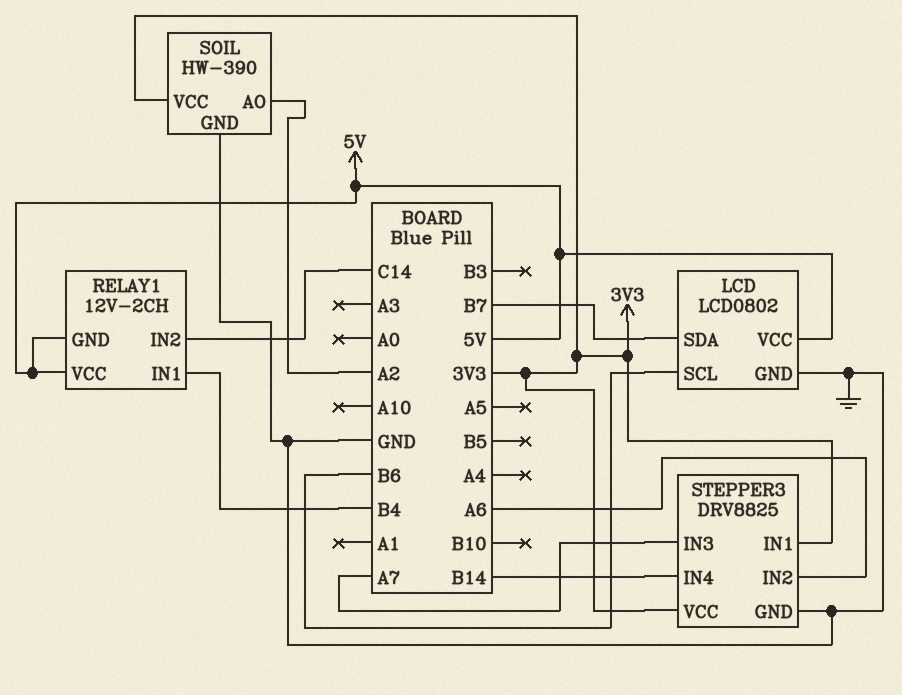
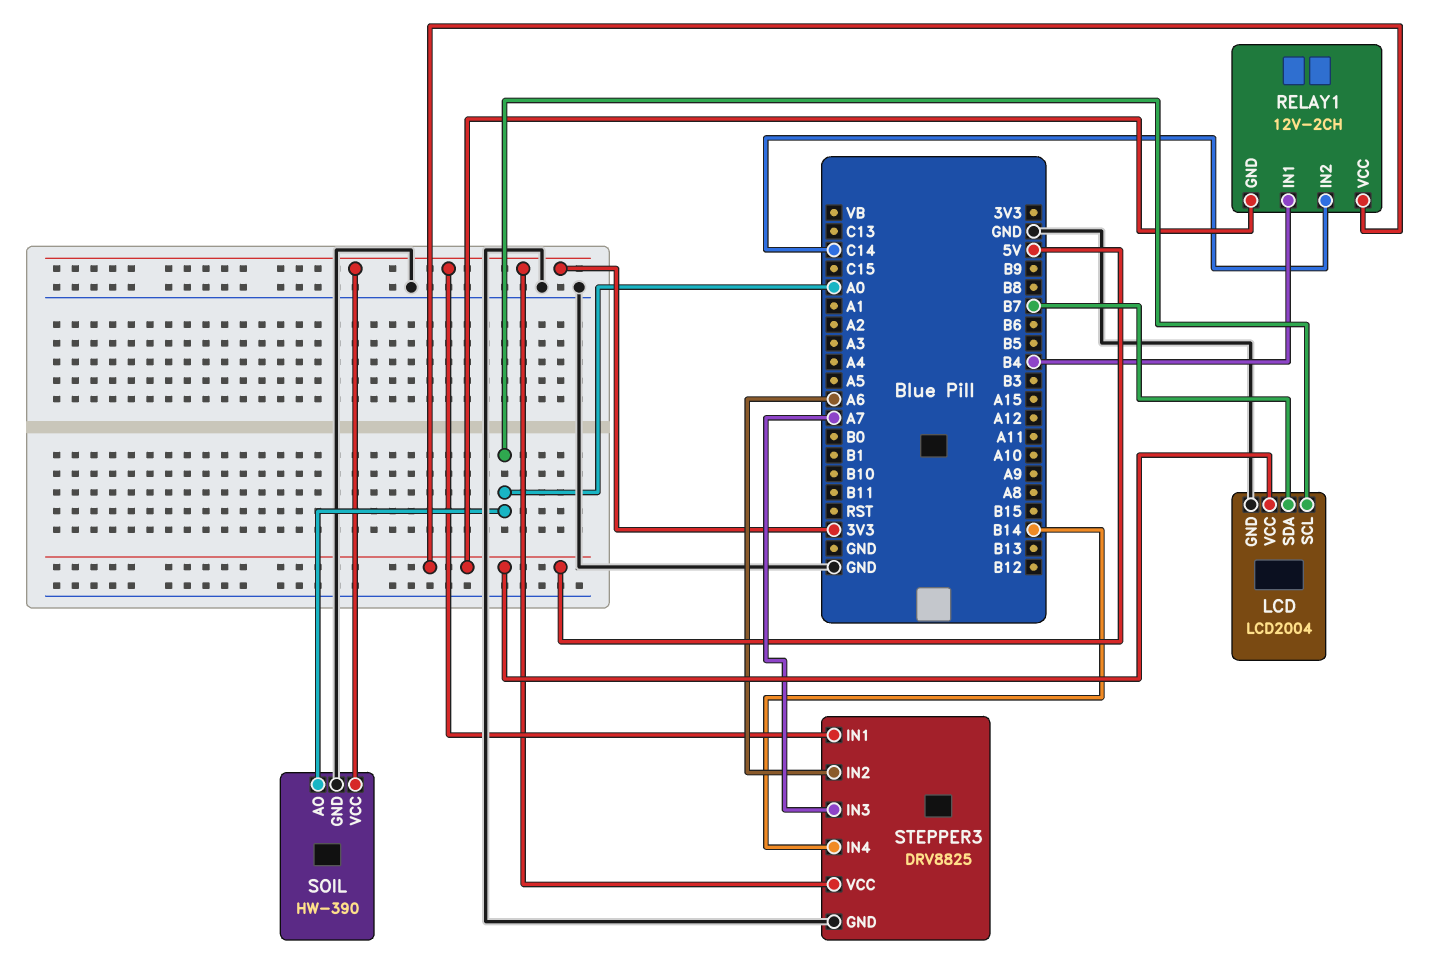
LCD: LCD0802 -> LCD2004
LCD pin SCL: B6 -> A0
SOIL pin AO: A2 -> A0

